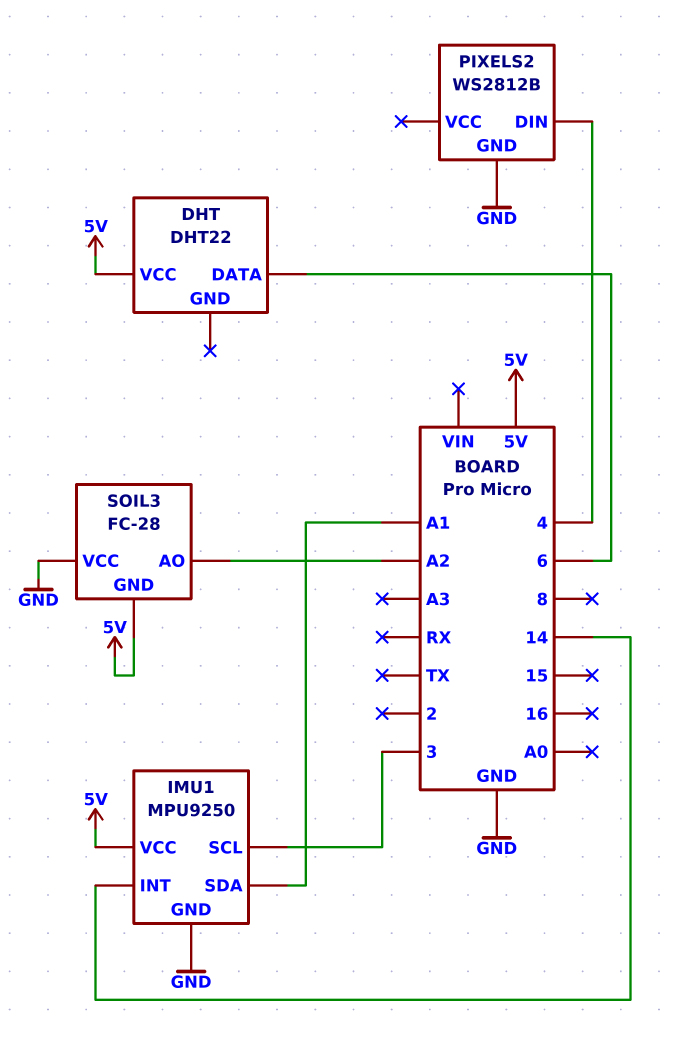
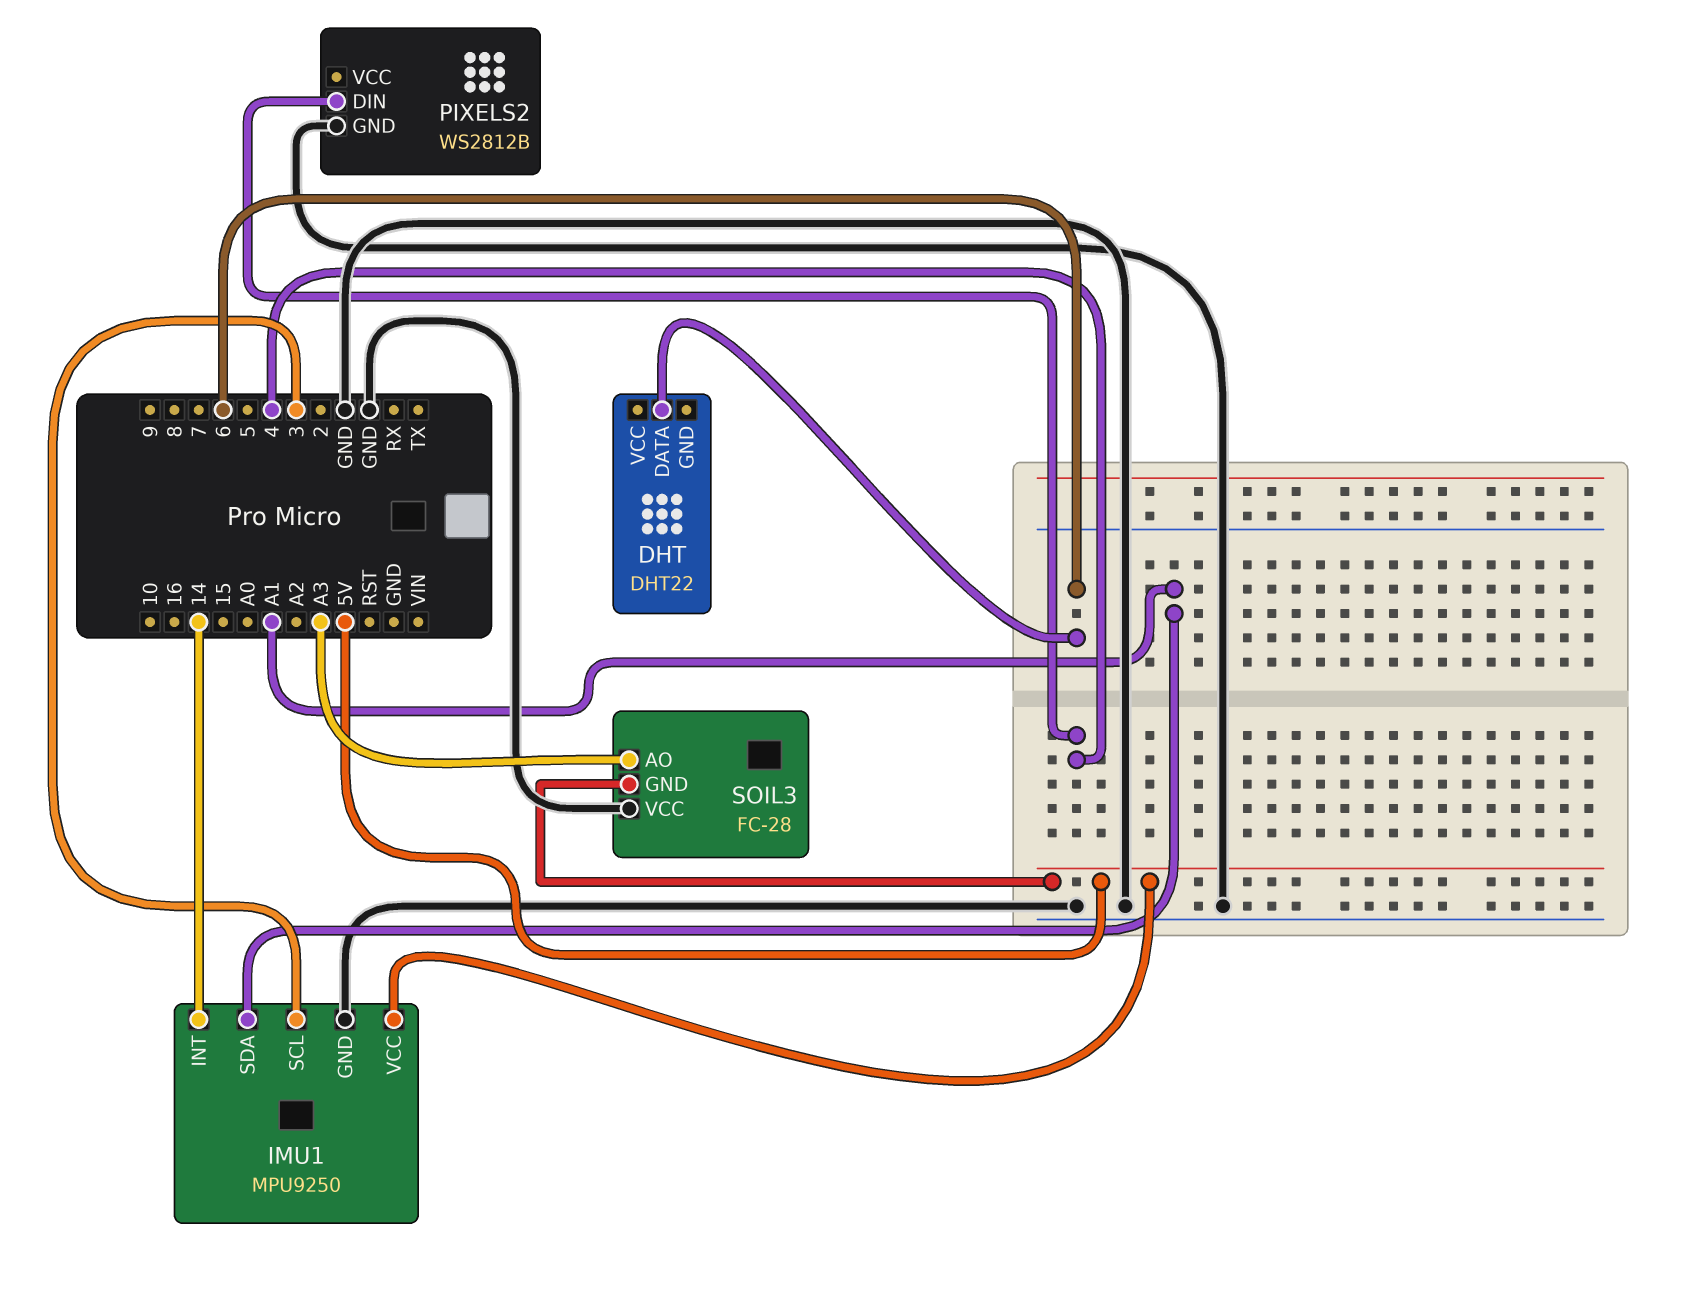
DHT pin VCC: 5V -> none
SOIL3 pin AO: A2 -> A3

